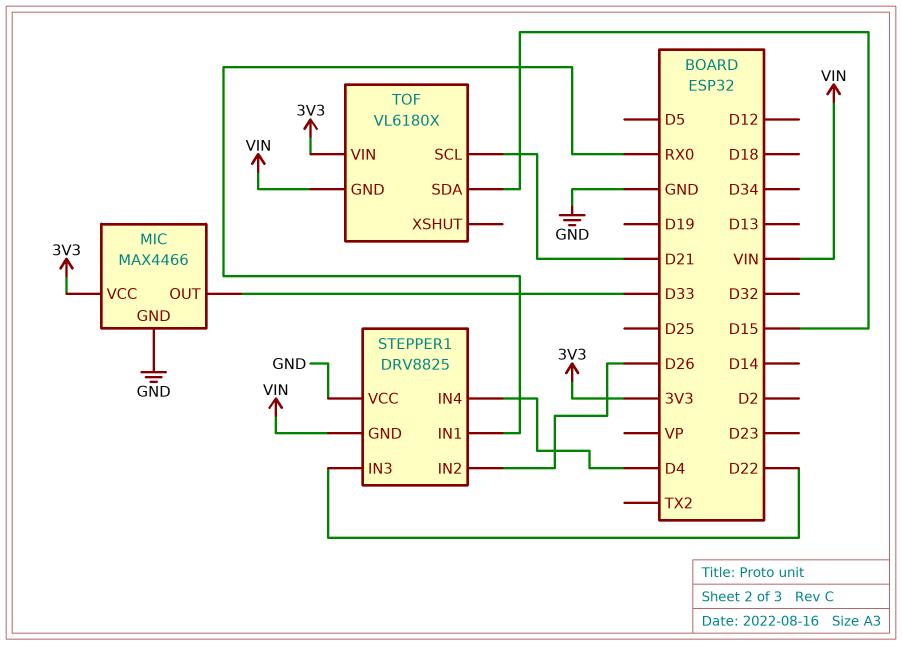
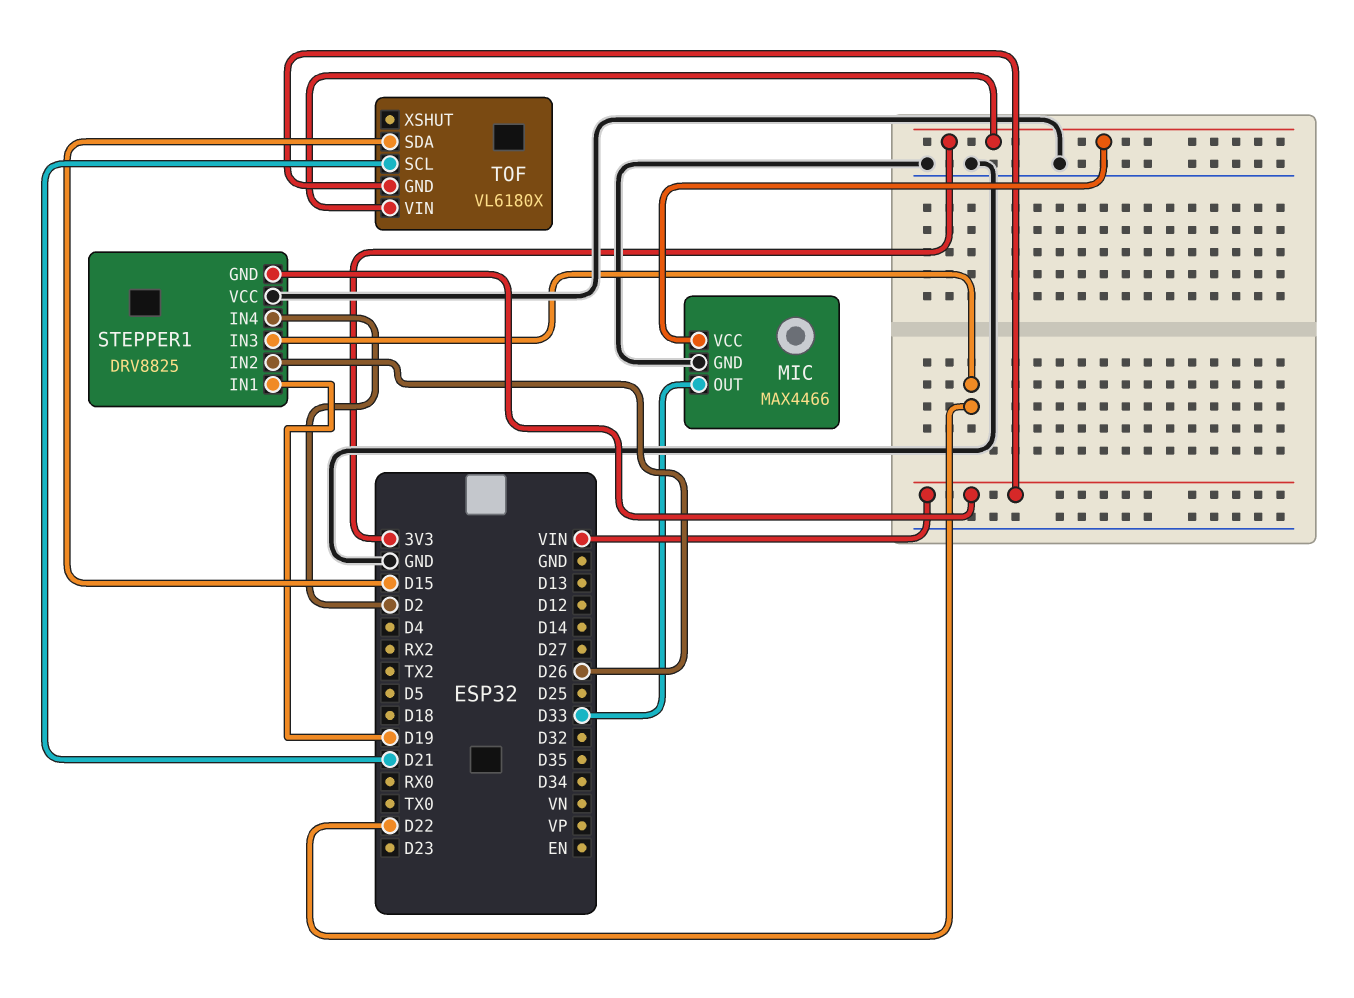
STEPPER1 pin IN1: RX0 -> D19
STEPPER1 pin IN4: D4 -> D2

